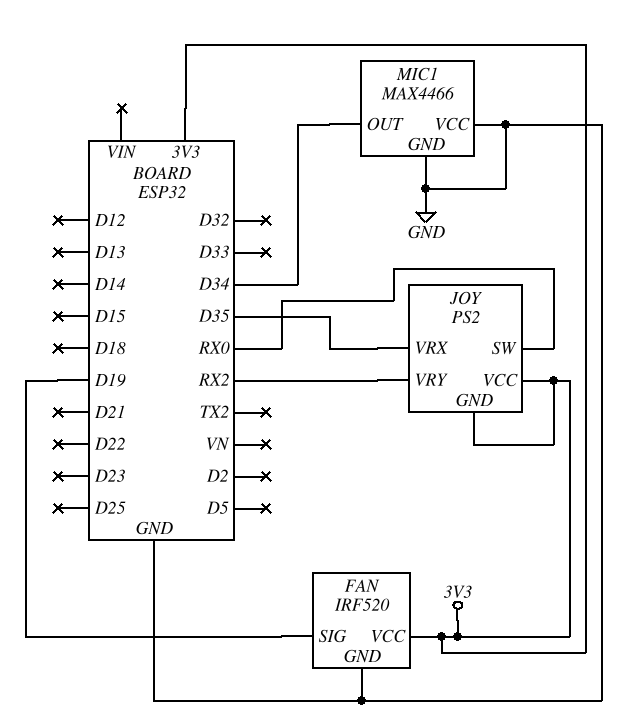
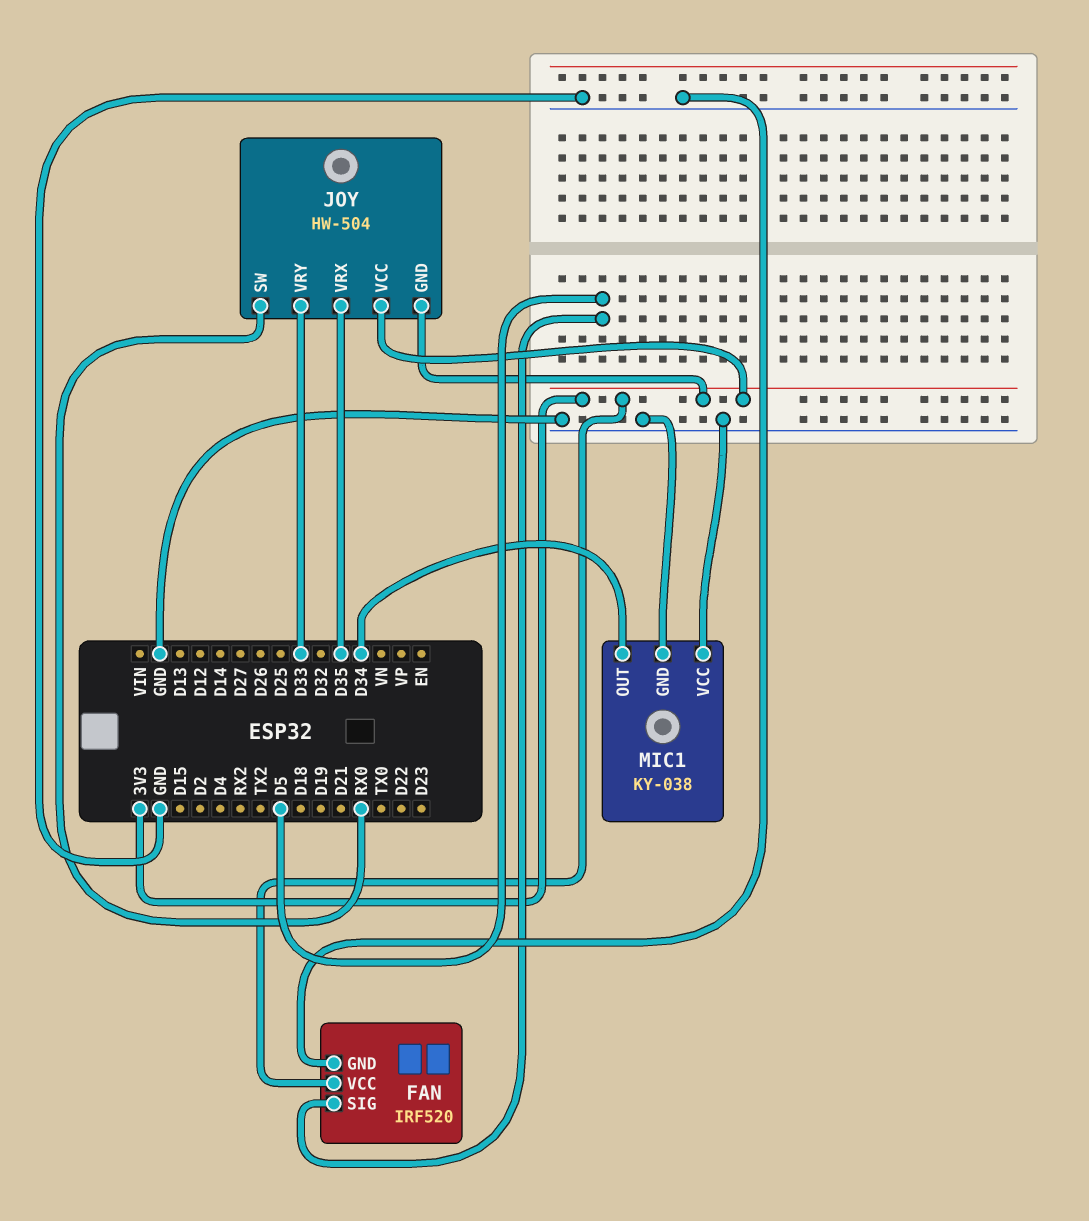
FAN pin SIG: D19 -> D5
JOY: PS2 -> HW-504
JOY pin VRY: RX2 -> D33
MIC1: MAX4466 -> KY-038

